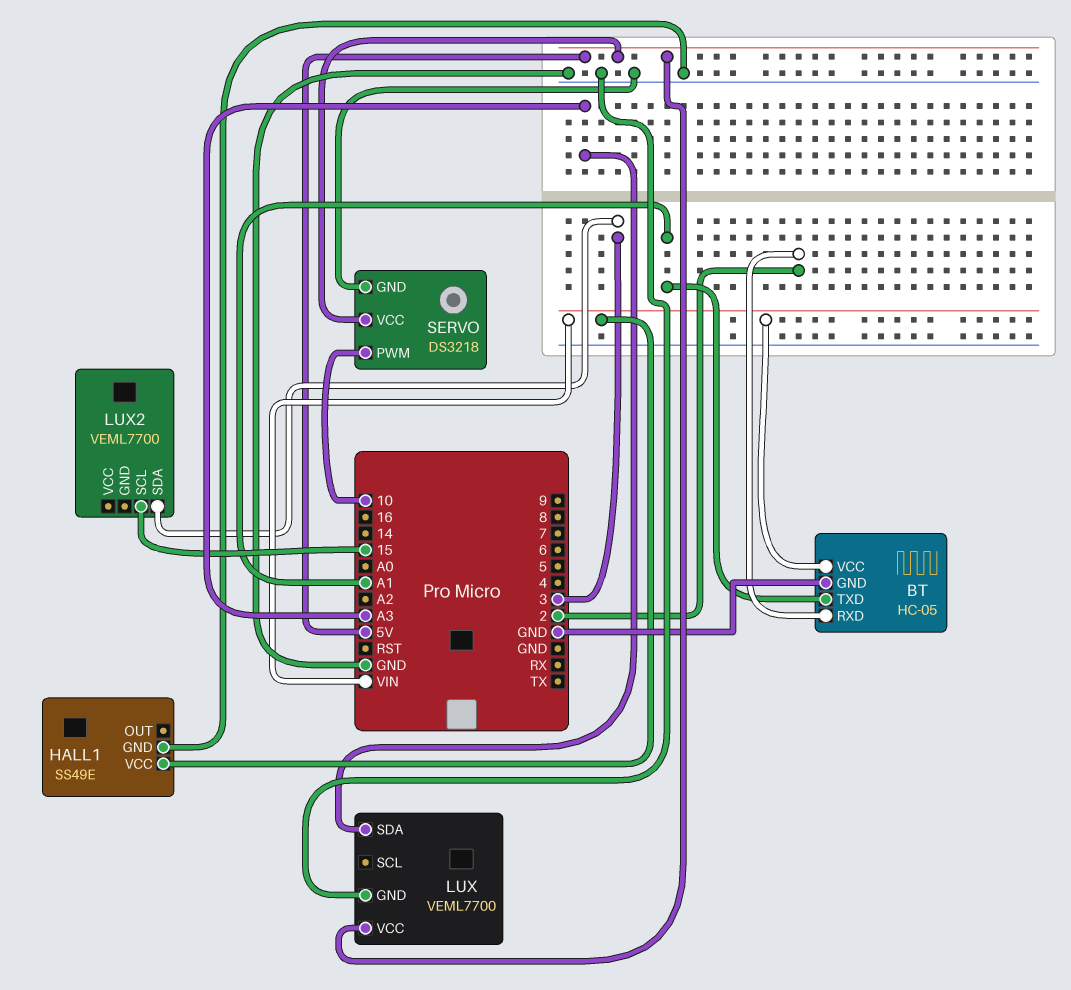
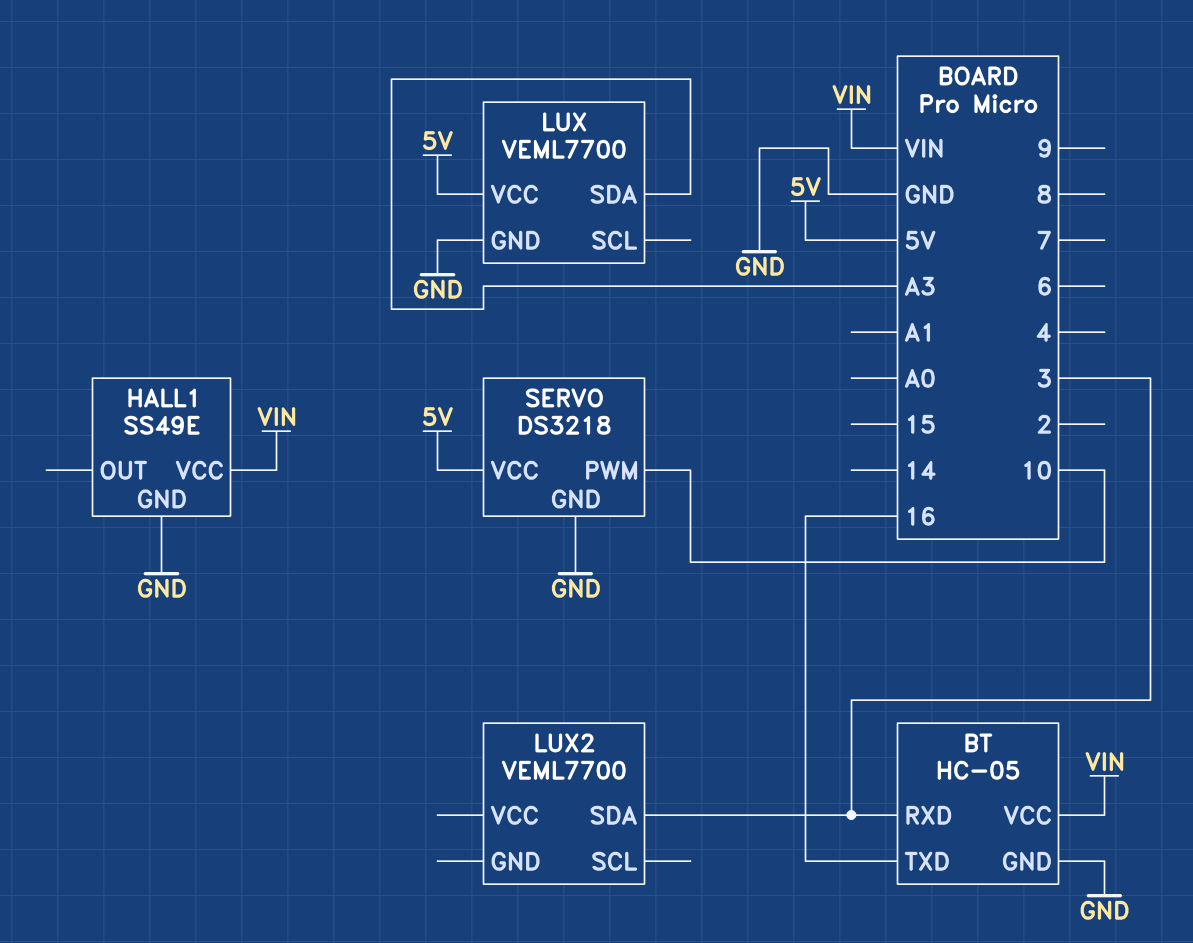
BT pin RXD: 2 -> 3
BT pin TXD: A1 -> 16
LUX2 pin SCL: 15 -> none

